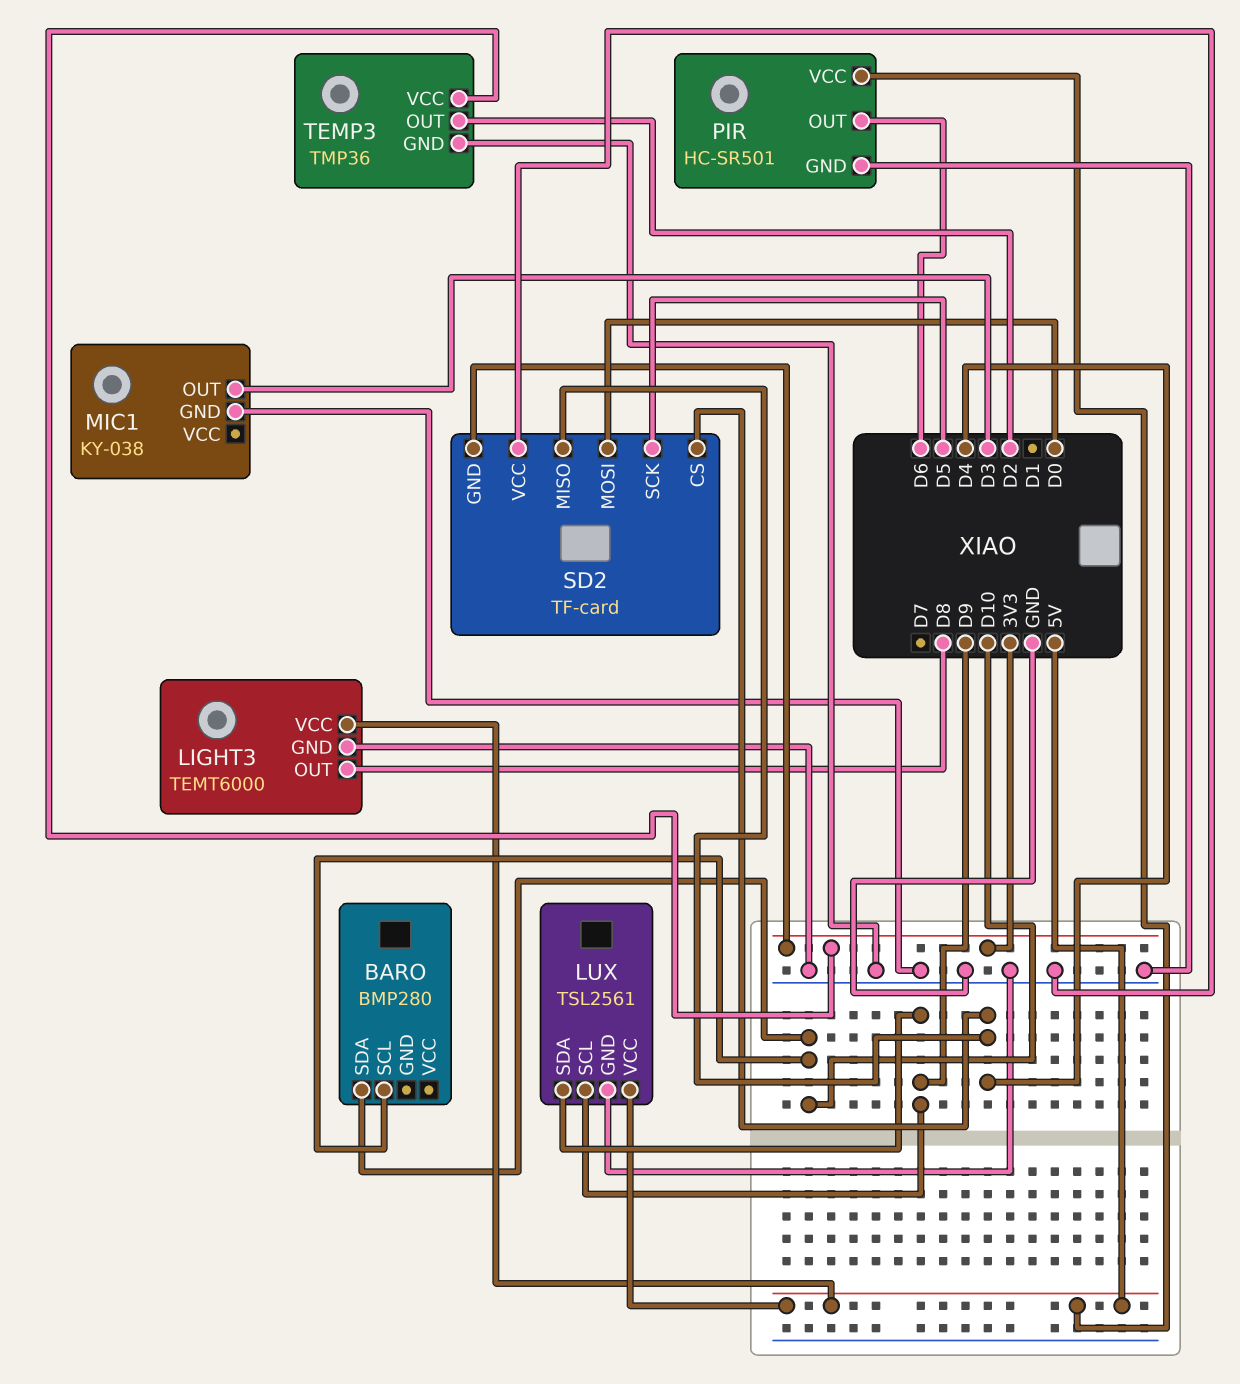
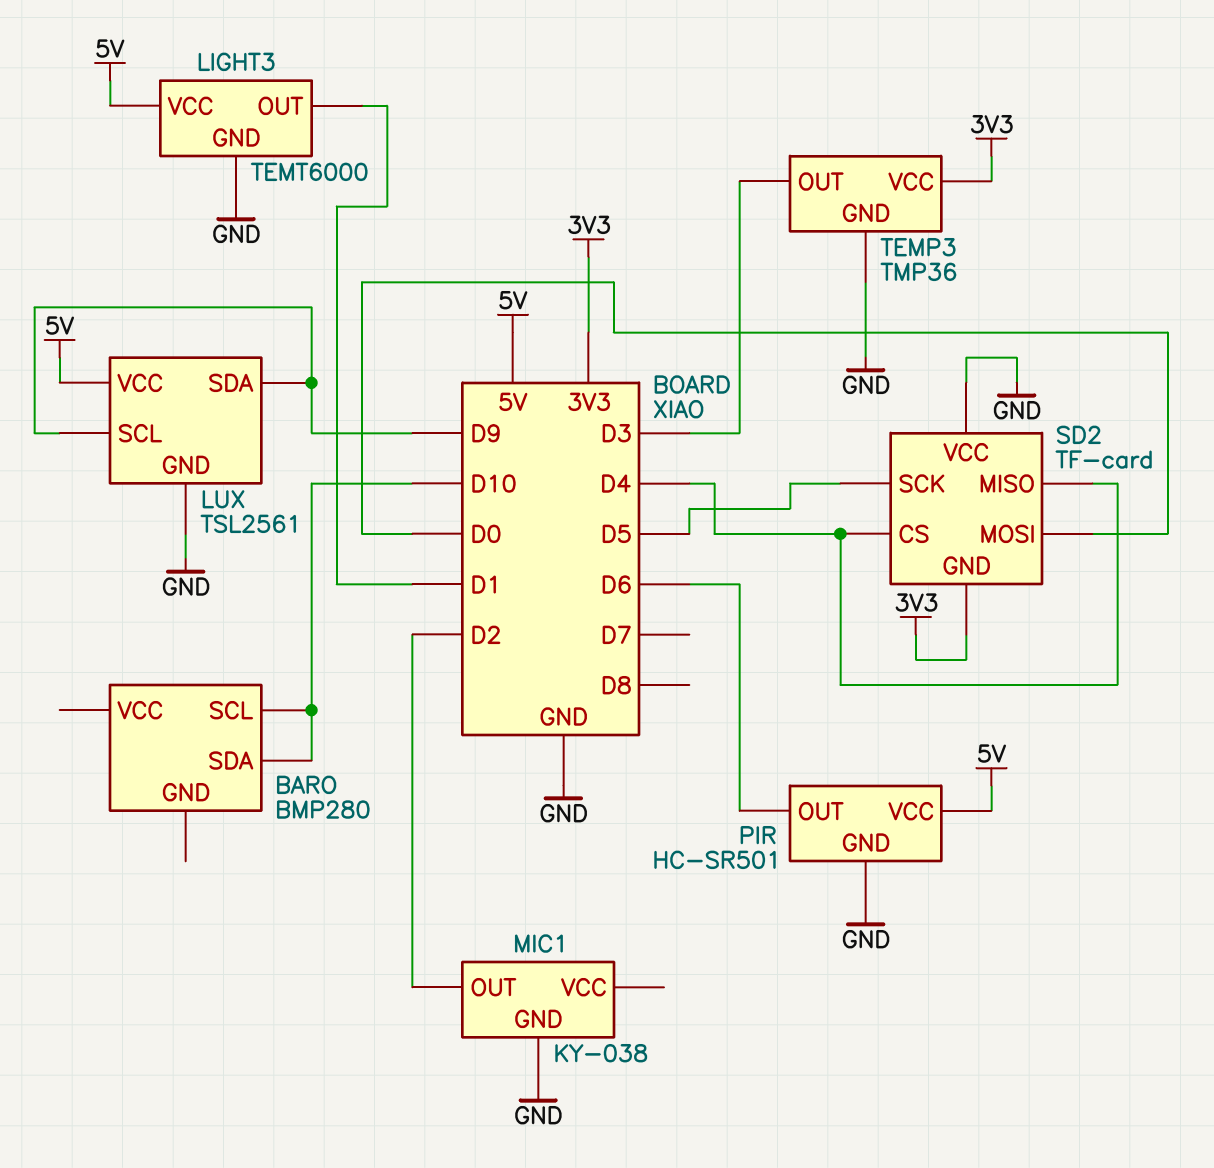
LIGHT3 pin OUT: D8 -> D1
MIC1 pin OUT: D3 -> D2
TEMP3 pin OUT: D2 -> D3

